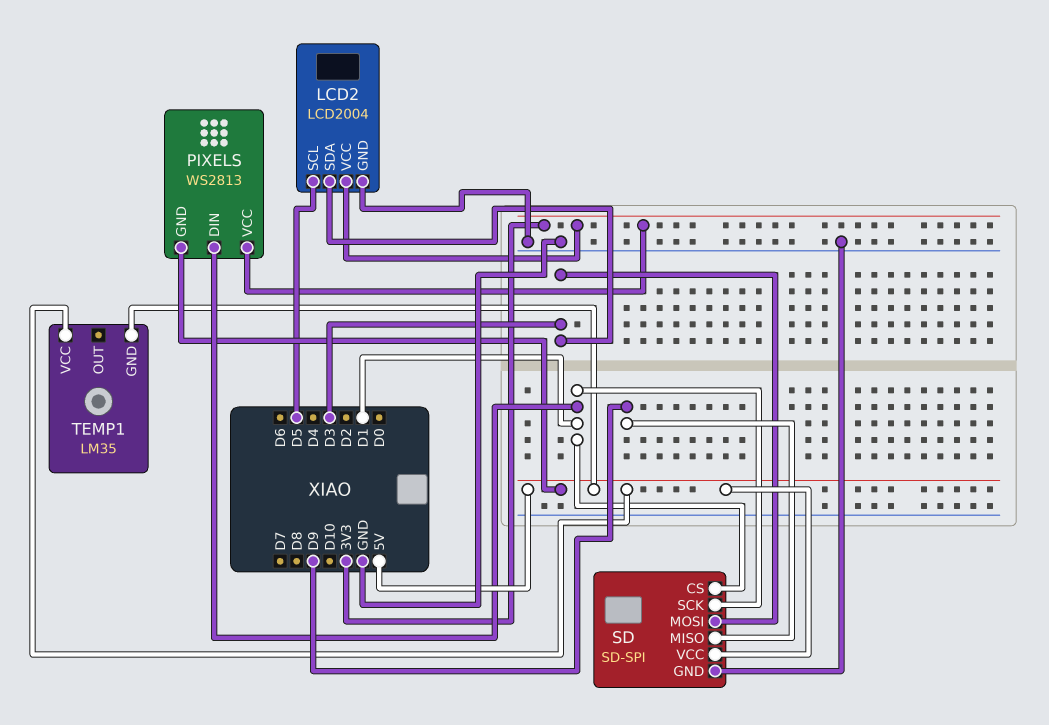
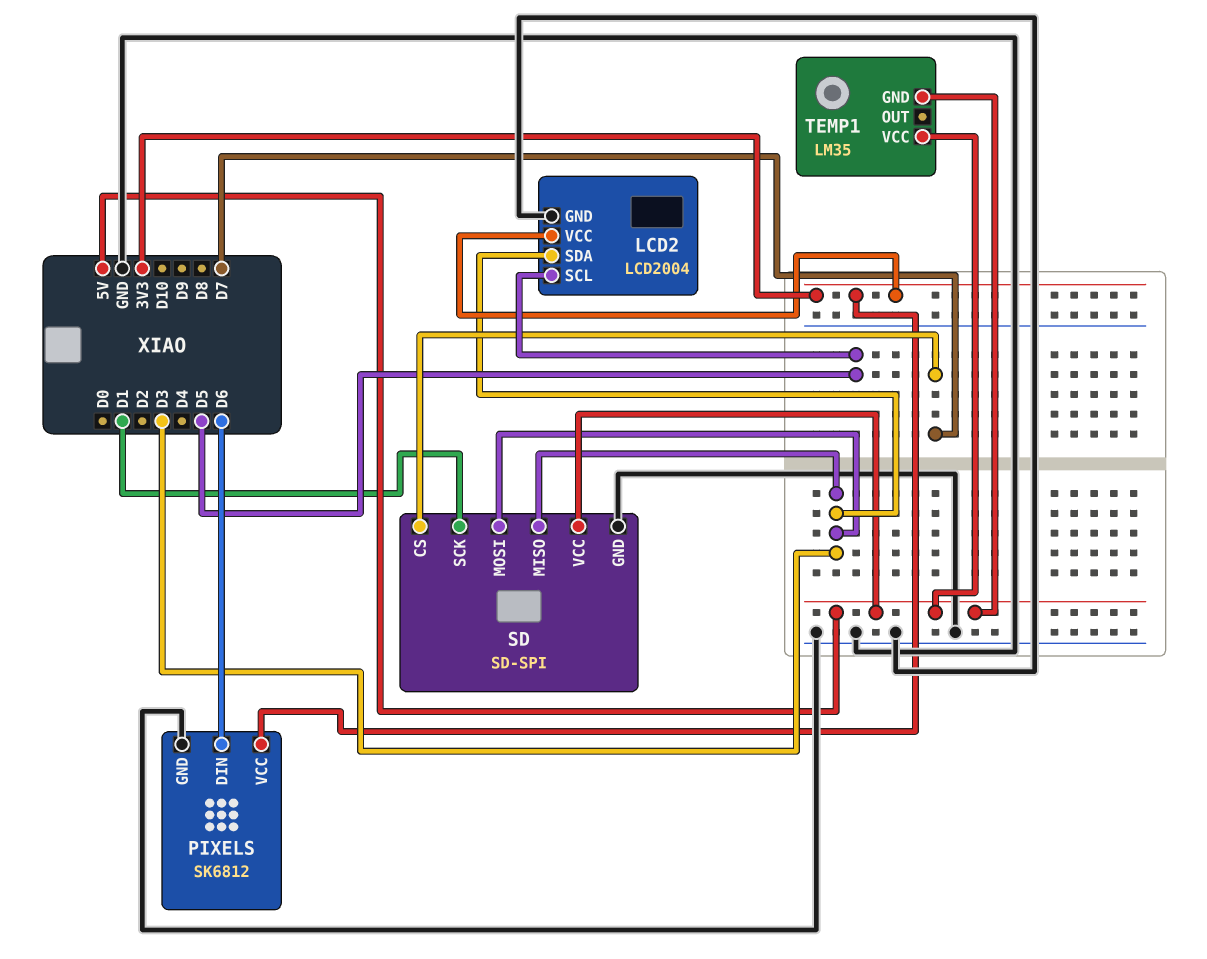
PIXELS: WS2813 -> SK6812
PIXELS pin DIN: D1 -> D6
PIXELS pin GND: 5V -> GND
SD pin CS: D1 -> D7
SD pin MISO: D9 -> D3

